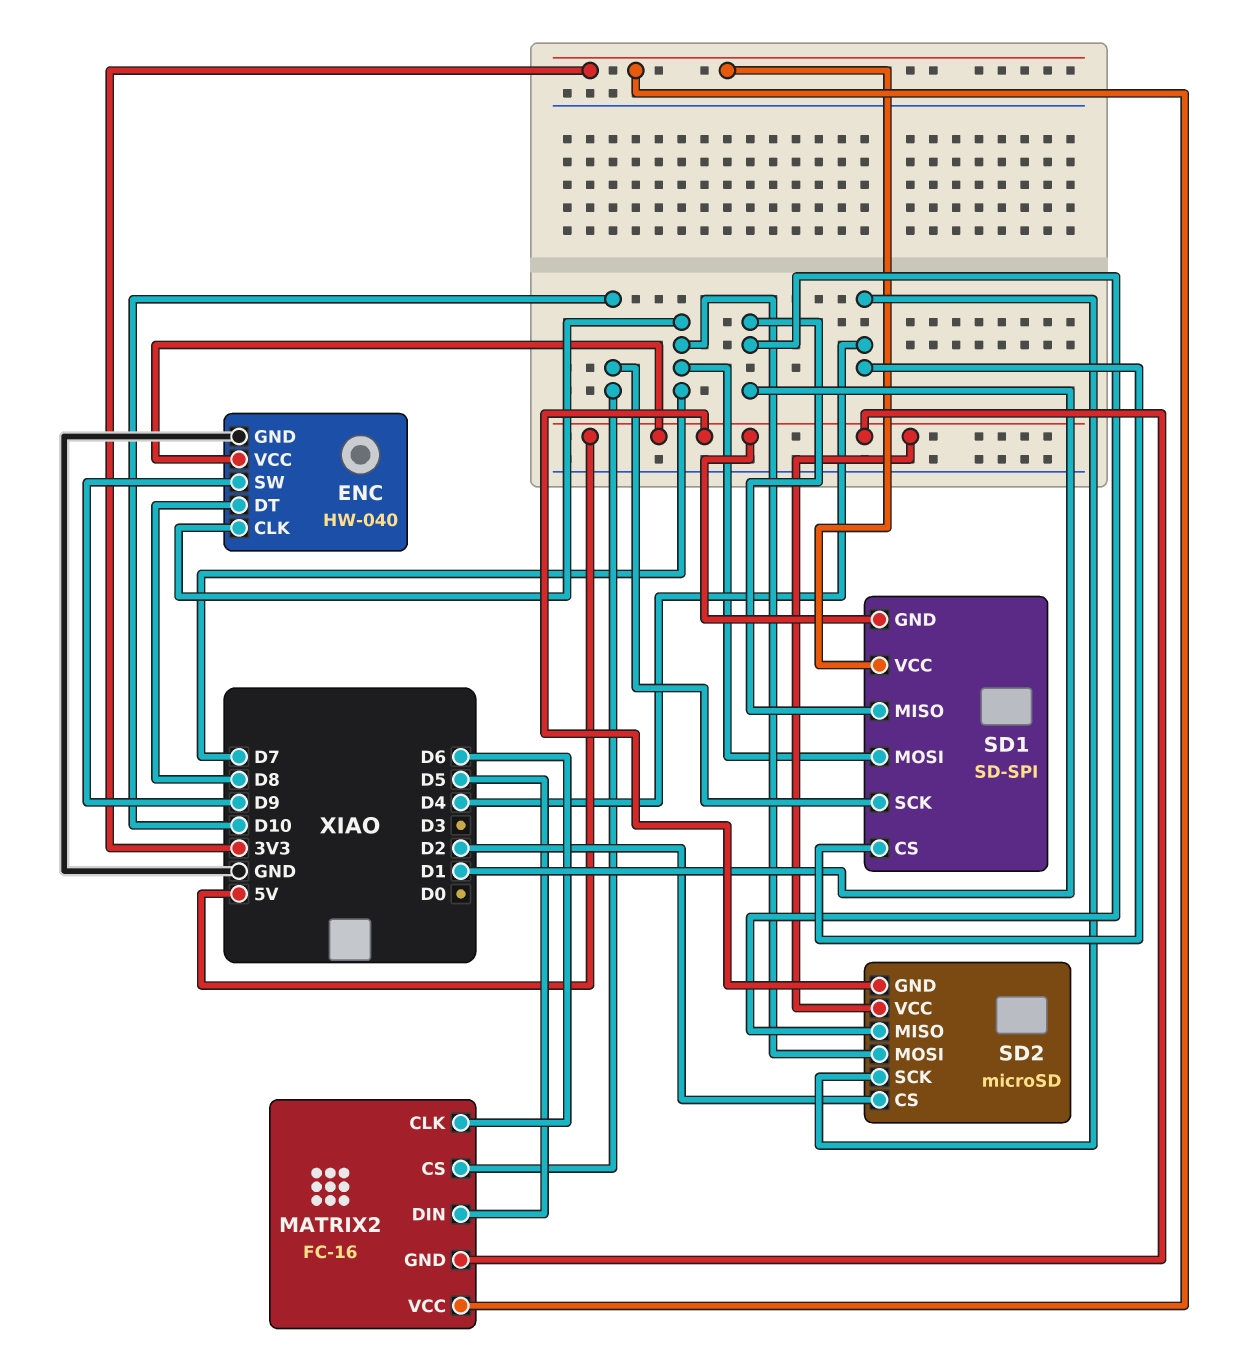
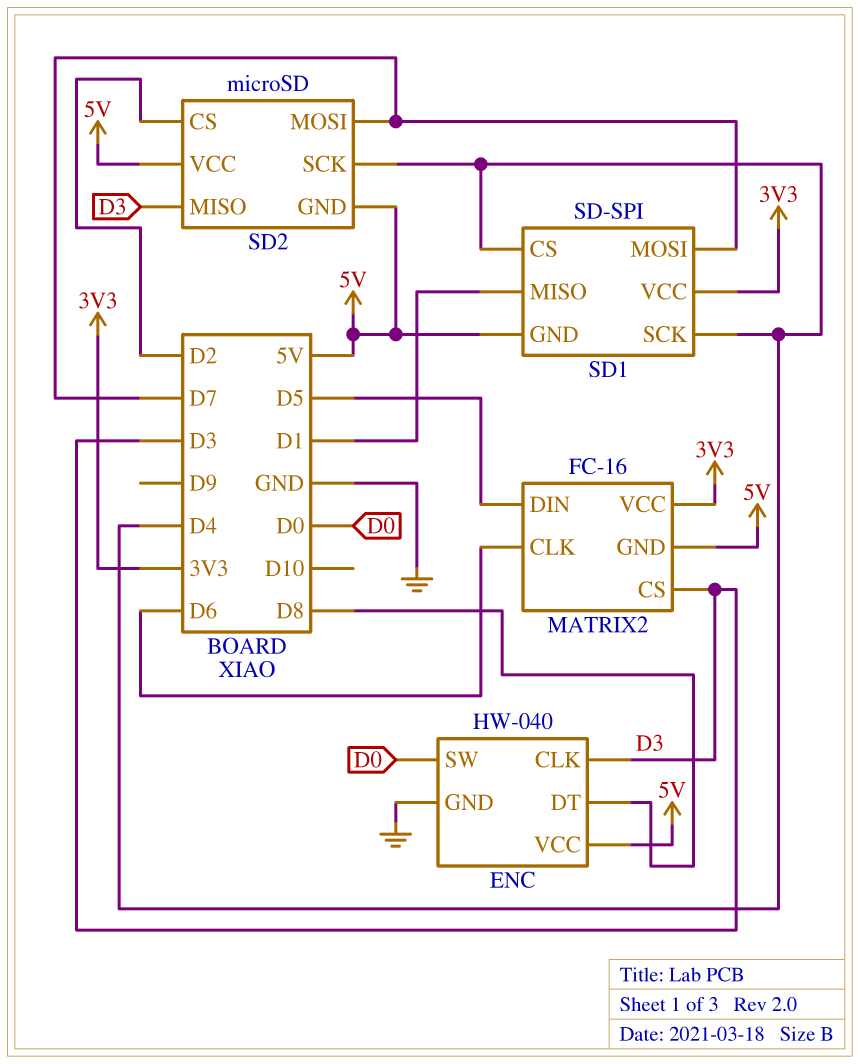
ENC pin CLK: D7 -> D3
ENC pin SW: D9 -> D0
MATRIX2 pin CS: D10 -> D3
SD1 pin SCK: D10 -> D4
SD2 pin MISO: D1 -> D3

